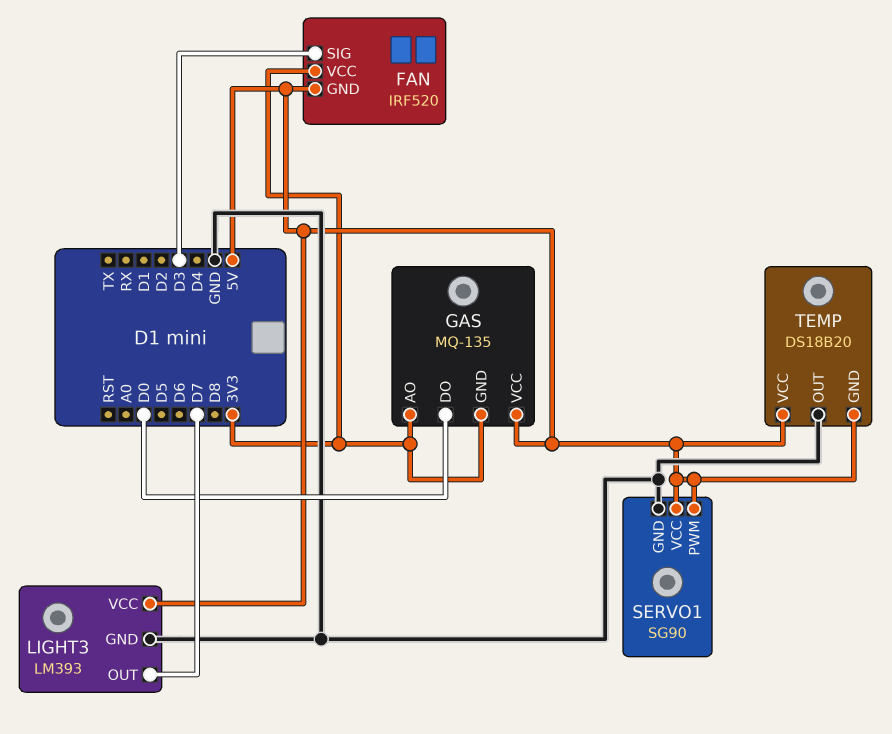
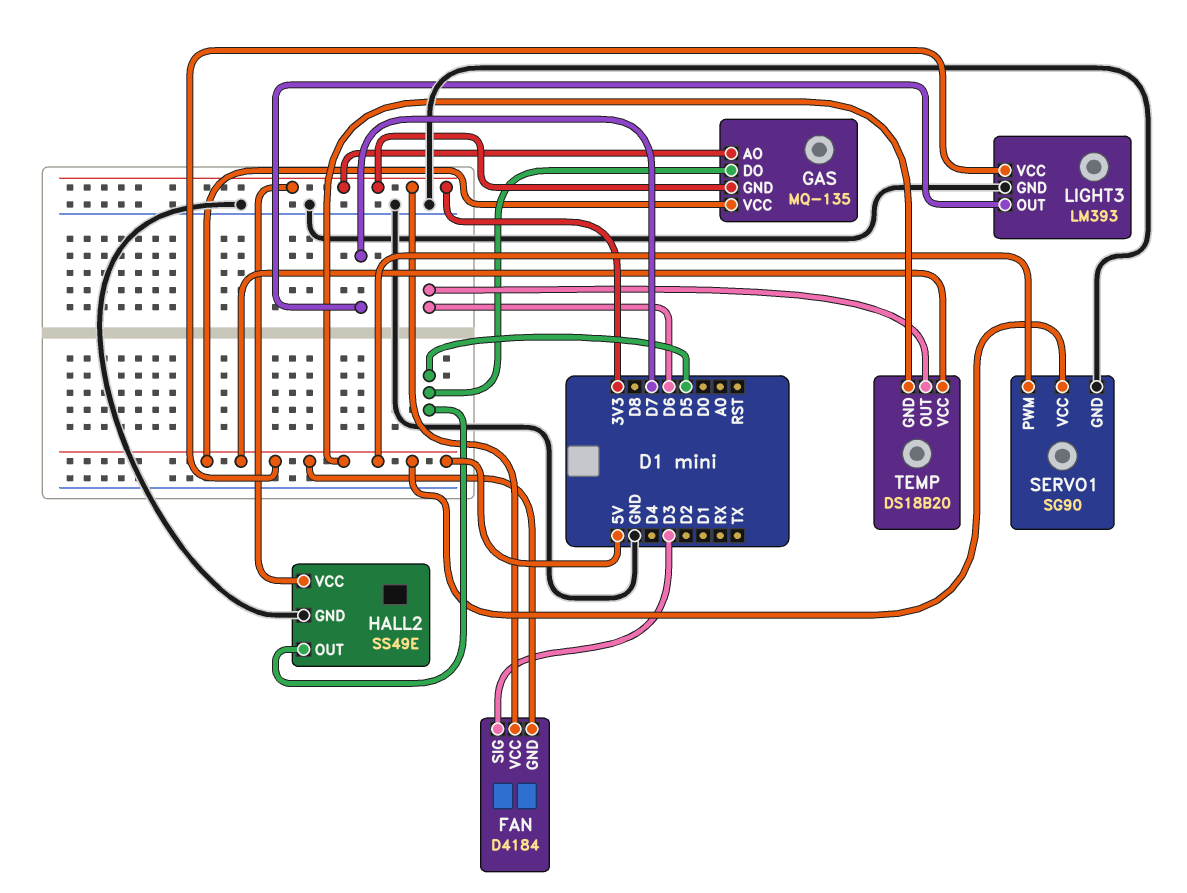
FAN: IRF520 -> D4184
GAS pin DO: D0 -> D5
HALL2: none -> SS49E
HALL2 pin GND: none -> GND
HALL2 pin OUT: none -> D5
HALL2 pin VCC: none -> 3V3
TEMP pin OUT: GND -> D6

